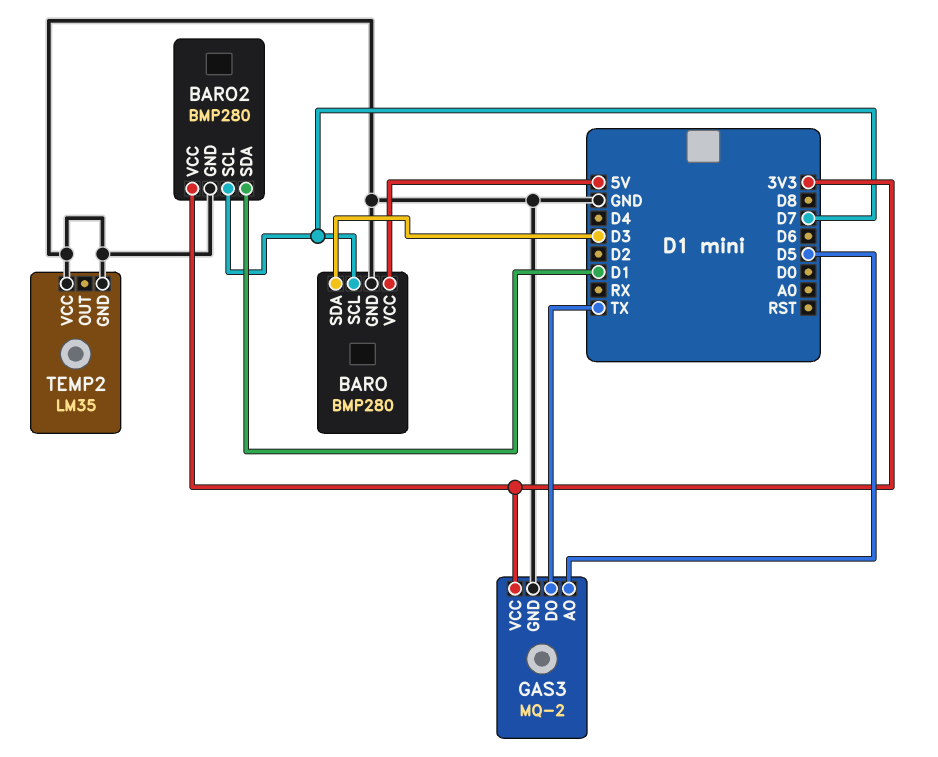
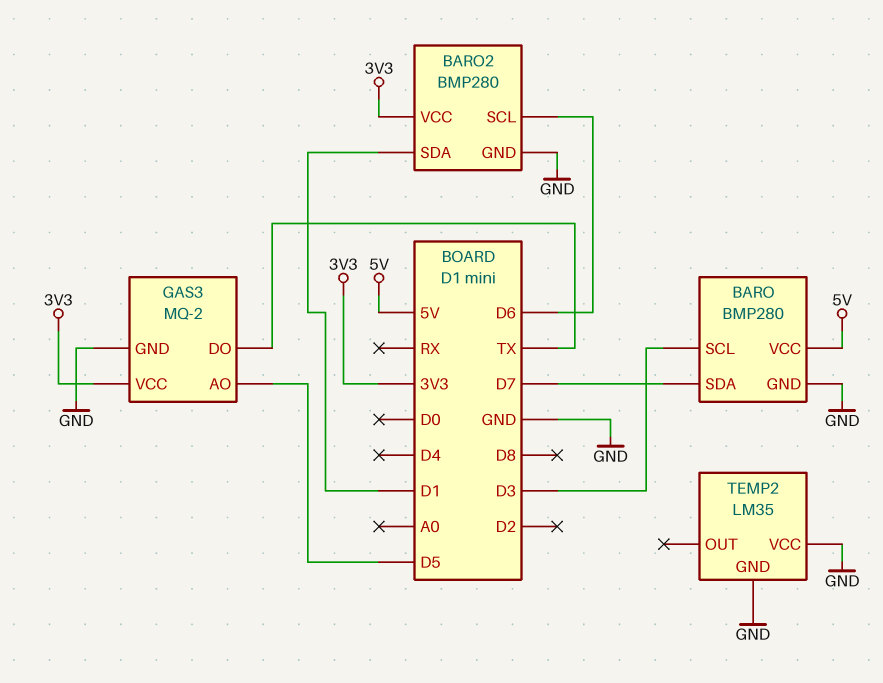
BARO pin SCL: D7 -> D3
BARO pin SDA: D3 -> D7
BARO2 pin SCL: D7 -> D6

